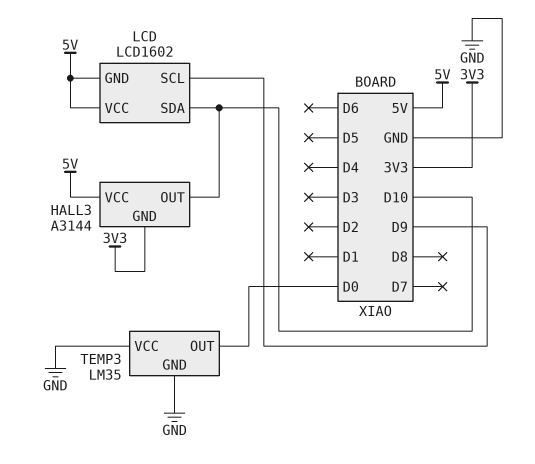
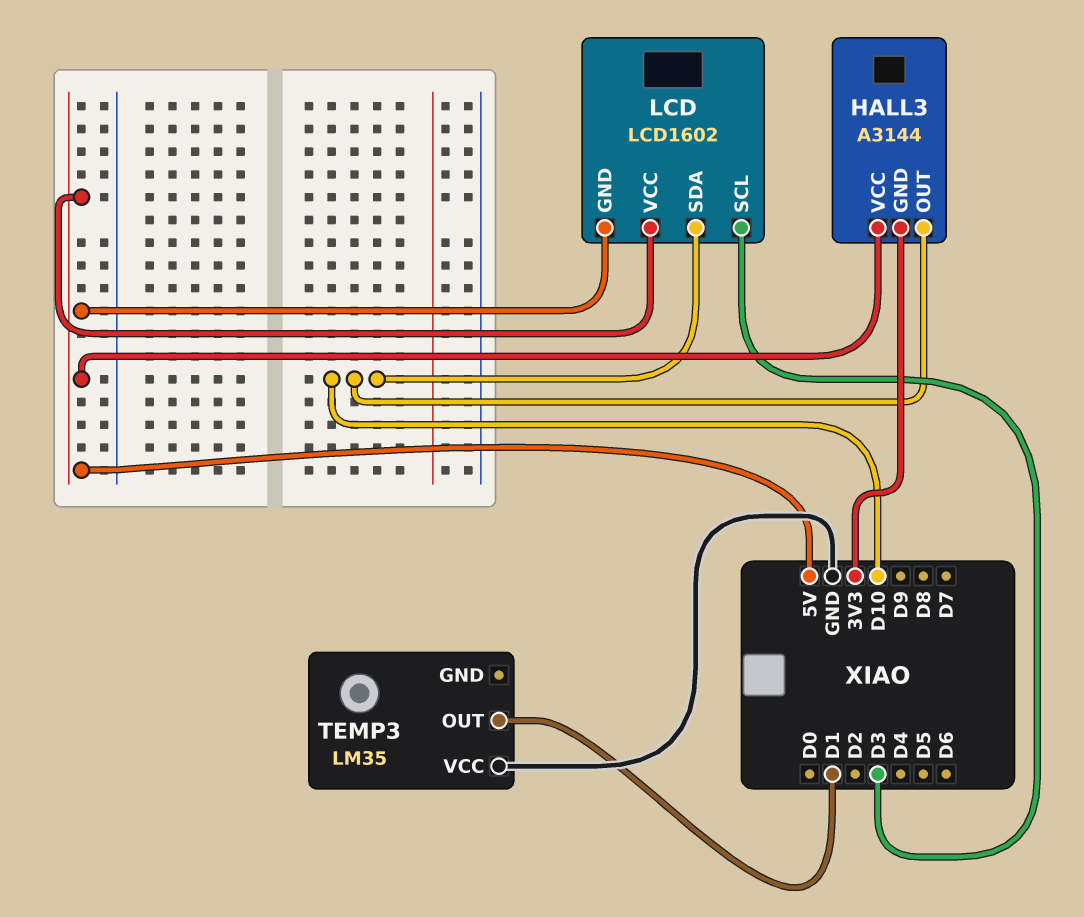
LCD pin SCL: D9 -> D3
TEMP3 pin GND: GND -> none
TEMP3 pin OUT: D0 -> D1

